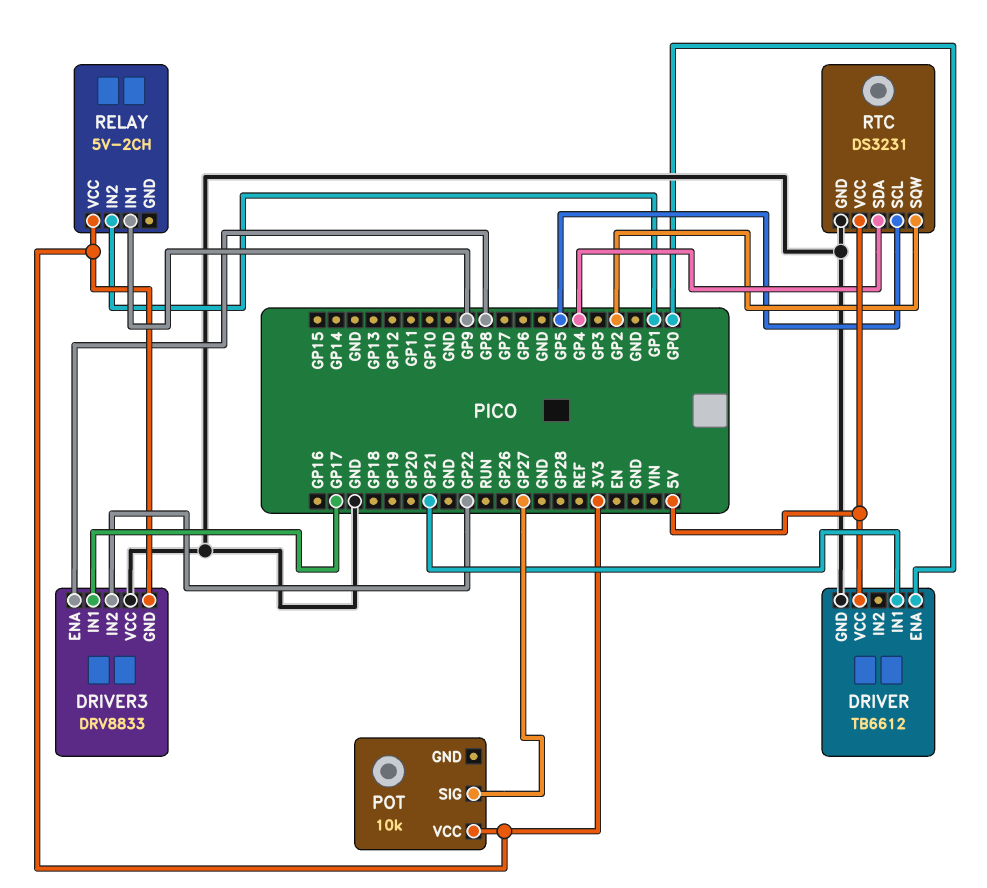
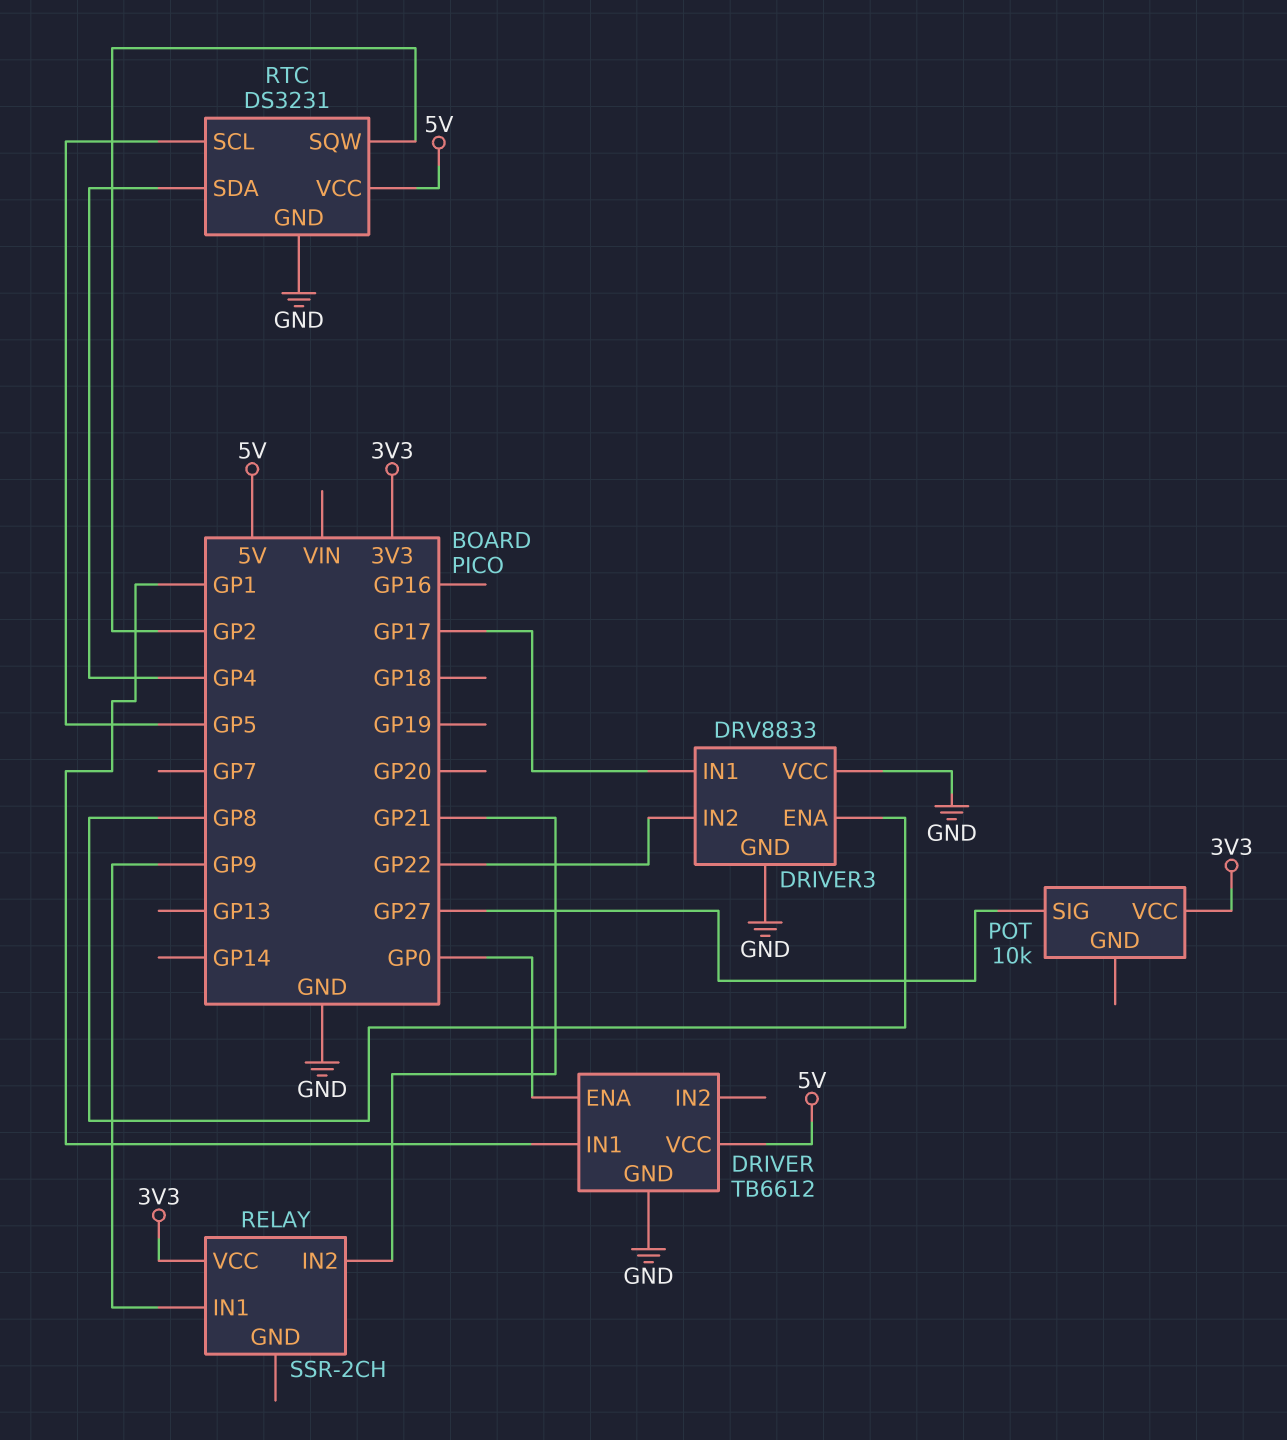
DRIVER pin IN1: GP21 -> GP1
DRIVER3 pin GND: 3V3 -> GND
RELAY: 5V-2CH -> SSR-2CH
RELAY pin IN2: GP1 -> GP21

